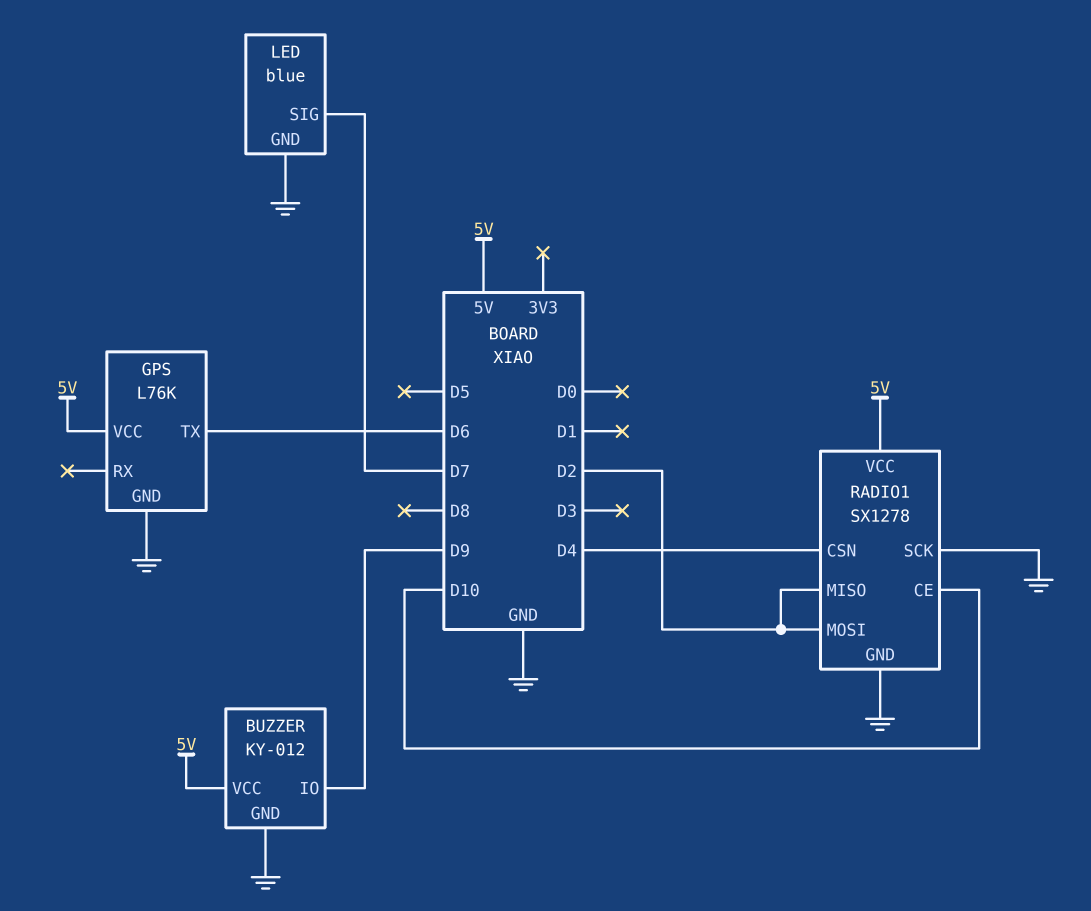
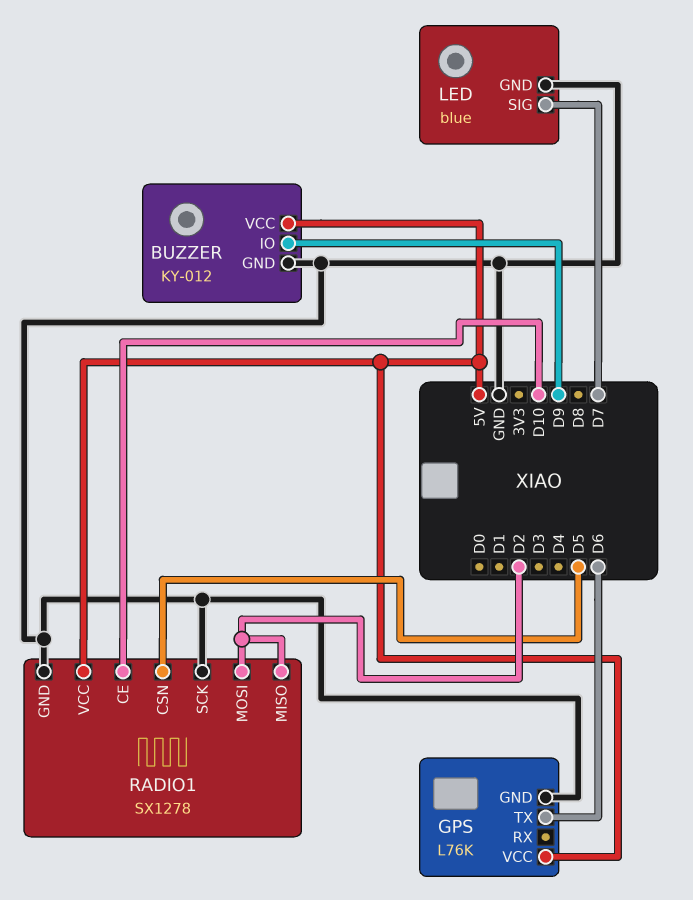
RADIO1 pin CSN: D4 -> D5

